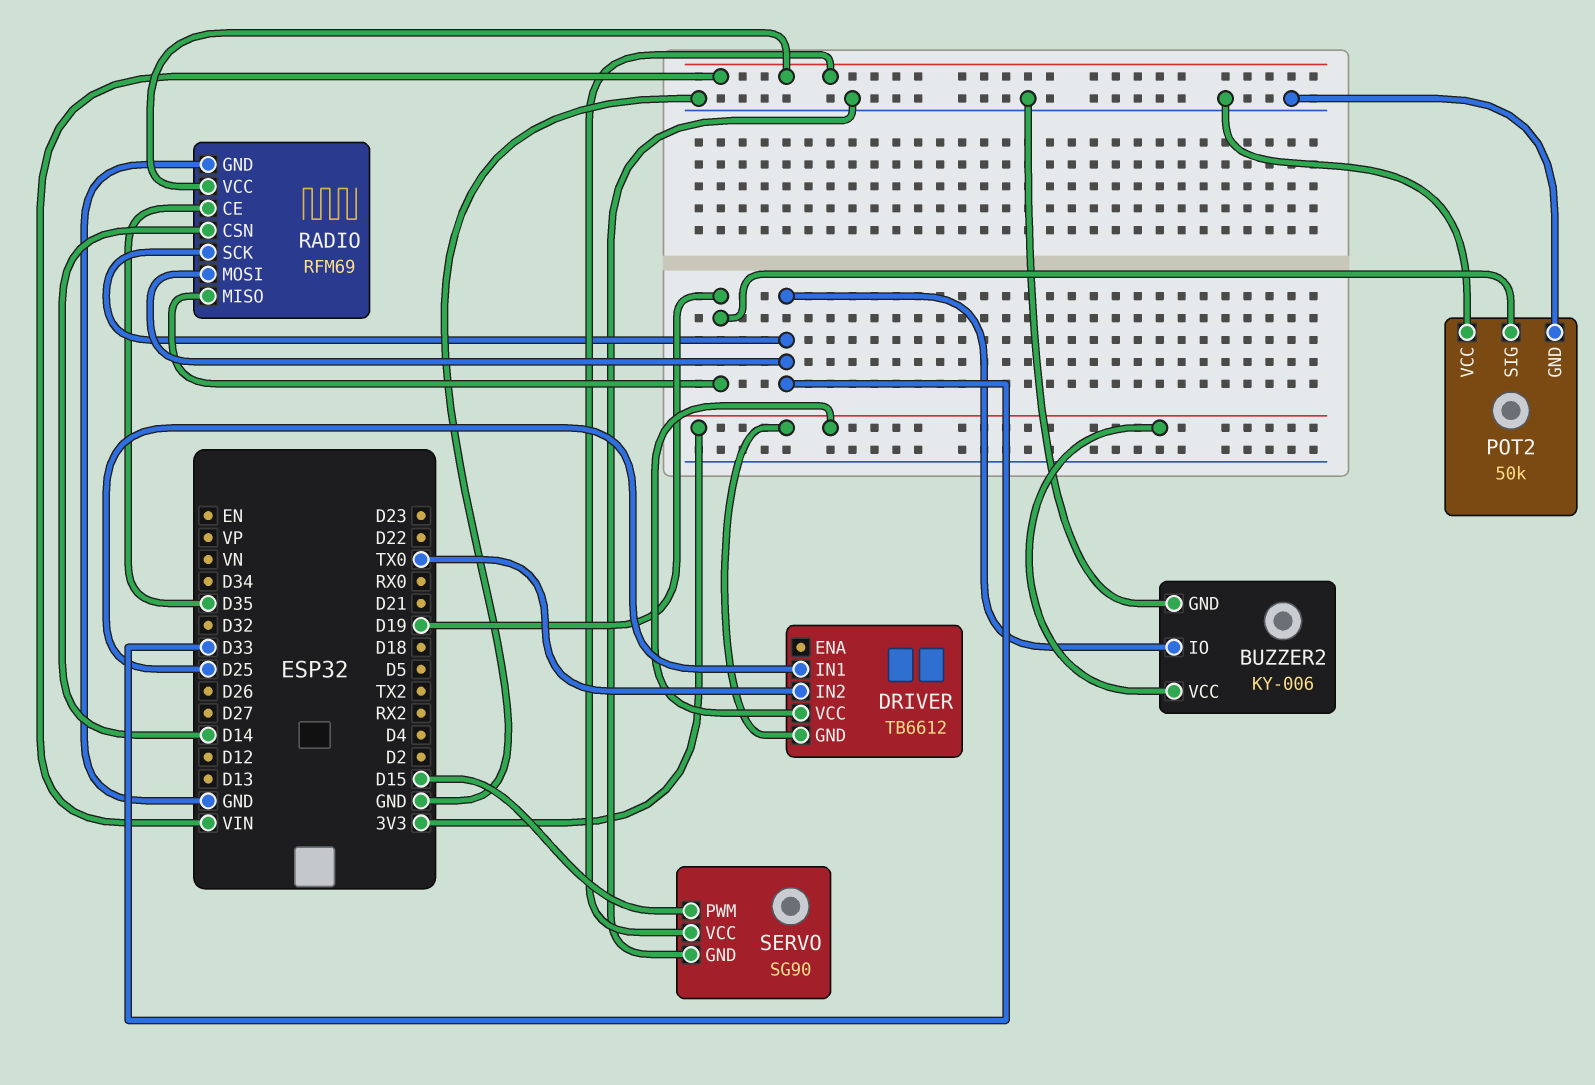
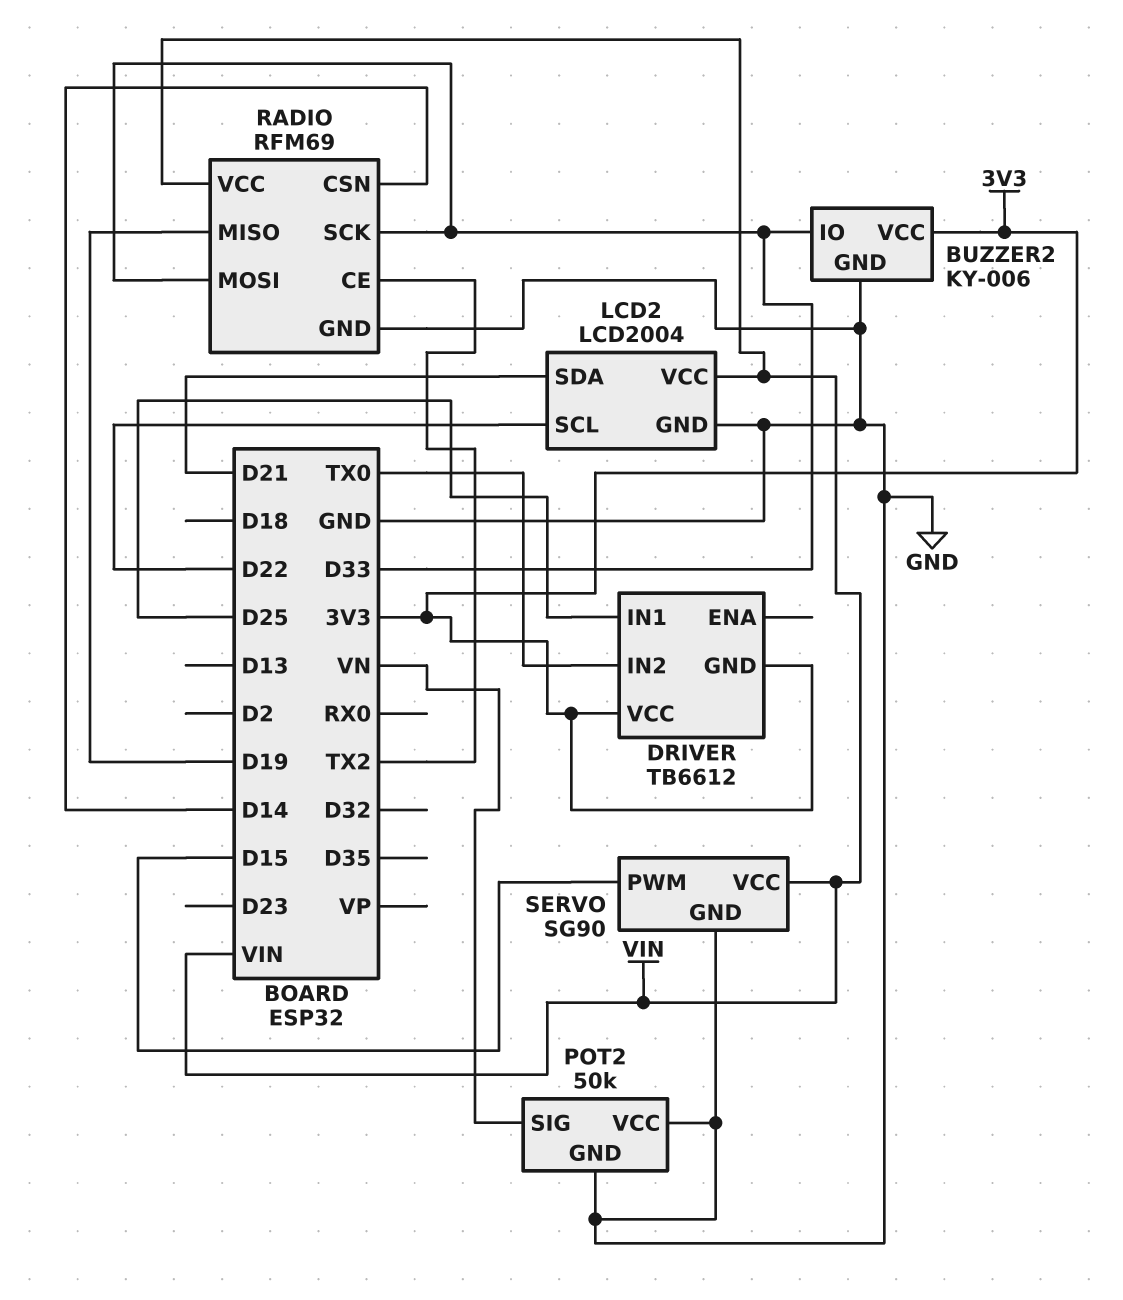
LCD2: none -> LCD2004
LCD2 pin GND: none -> GND
LCD2 pin SCL: none -> D22
LCD2 pin SDA: none -> D21
LCD2 pin VCC: none -> VIN
POT2 pin SIG: D19 -> VN
RADIO pin CE: D35 -> TX2

